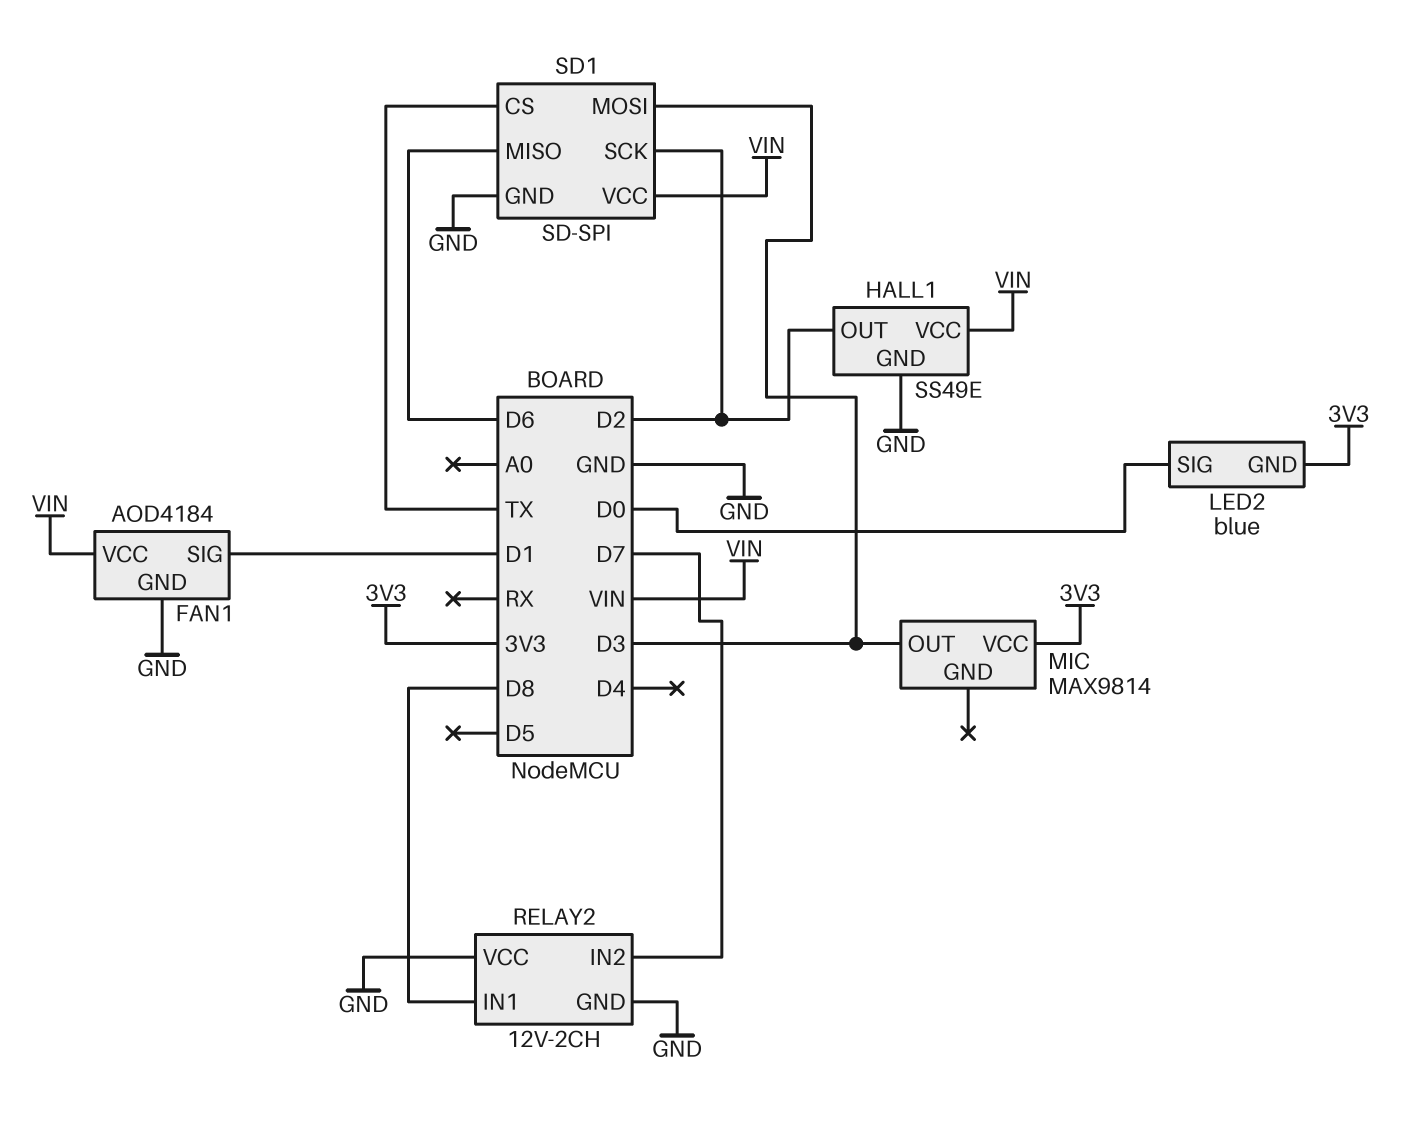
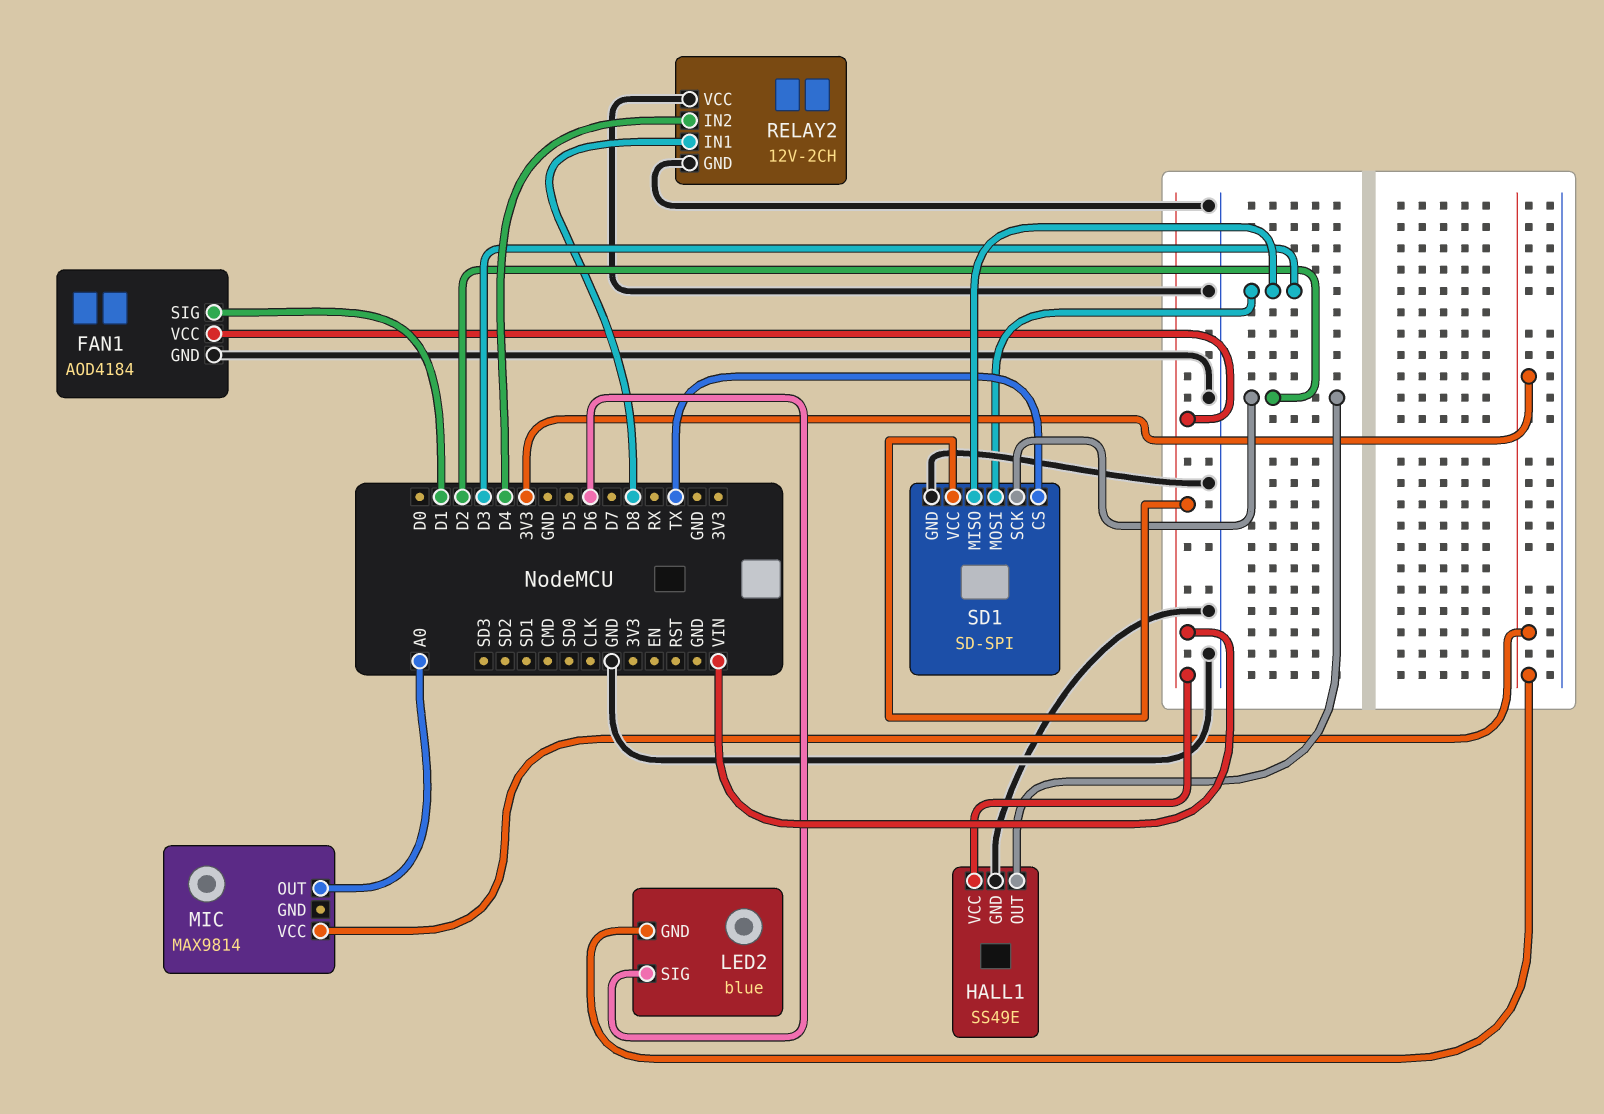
LED2 pin SIG: D0 -> D6
MIC pin OUT: D3 -> A0
RELAY2 pin IN2: D7 -> D4
SD1 pin MISO: D6 -> D3

